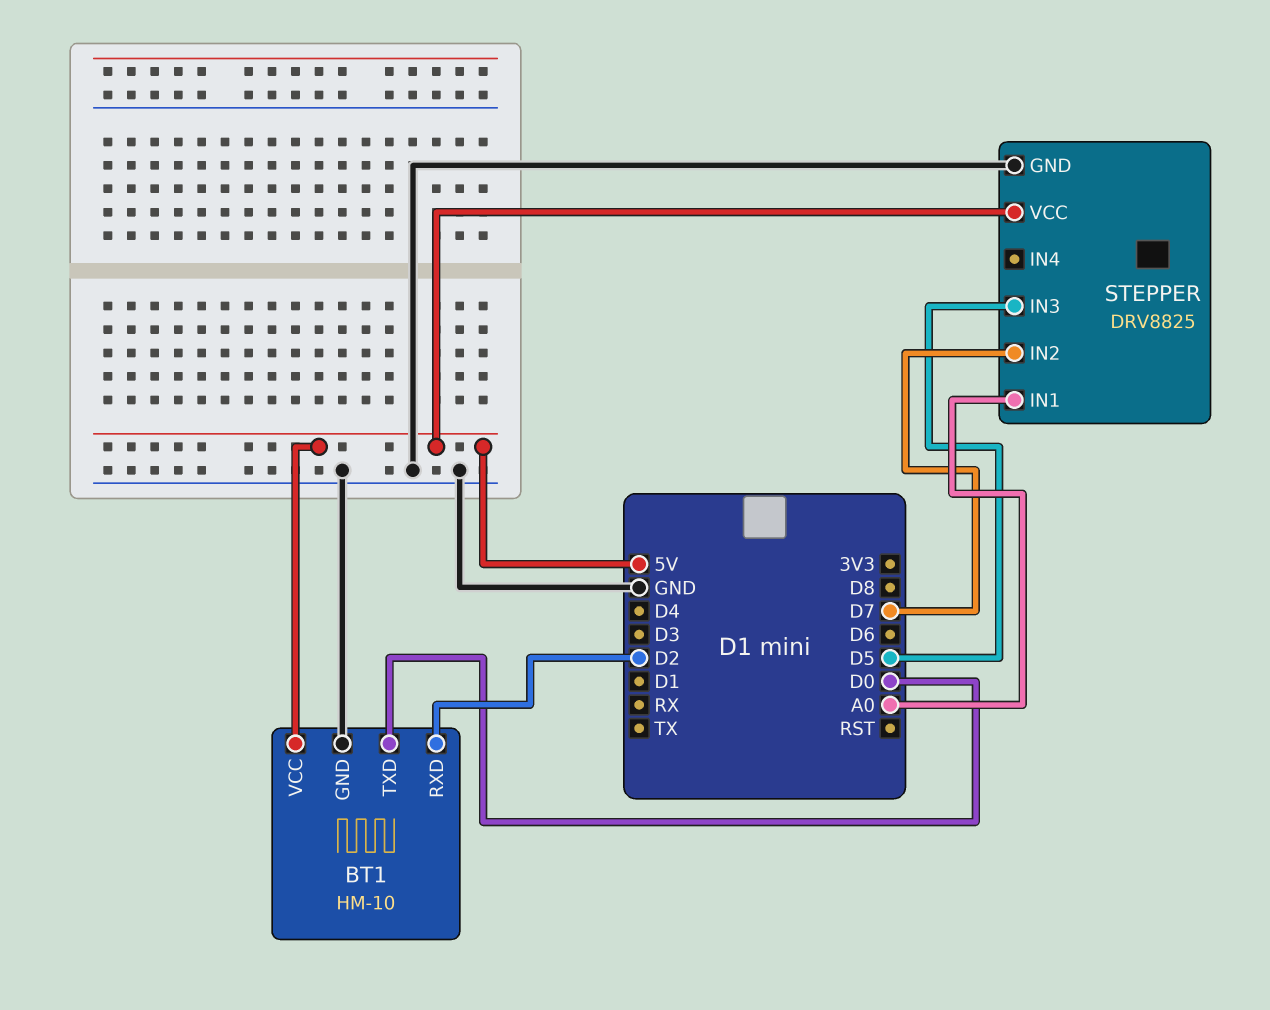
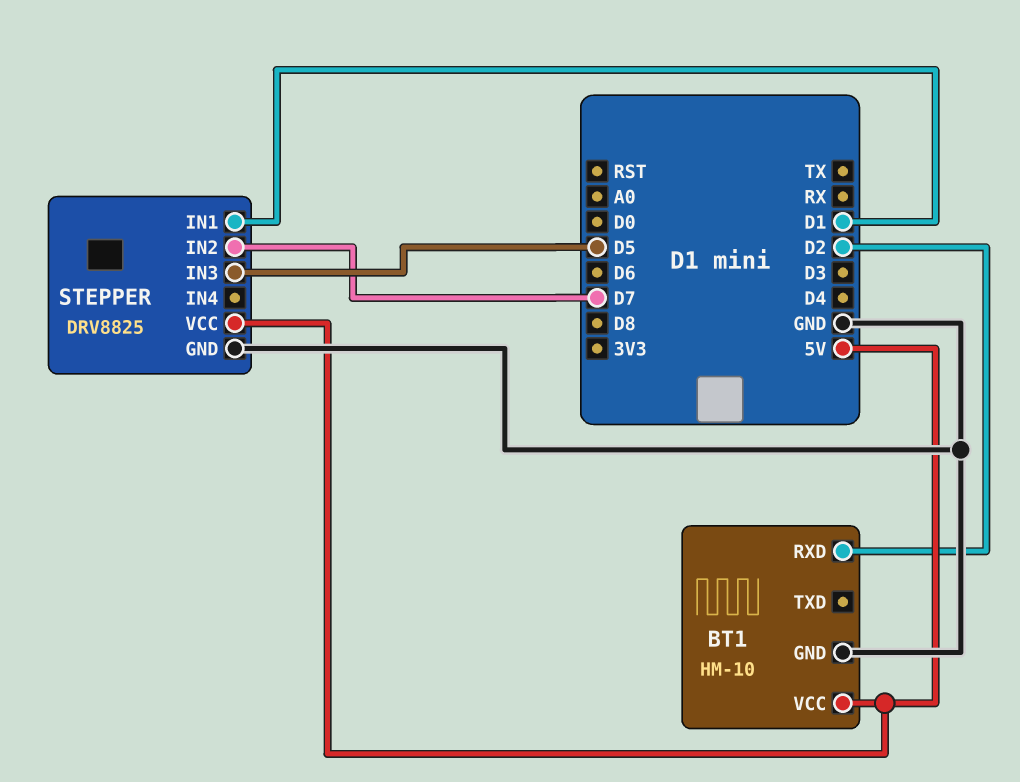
BT1 pin TXD: D0 -> none
STEPPER pin IN1: A0 -> D1

